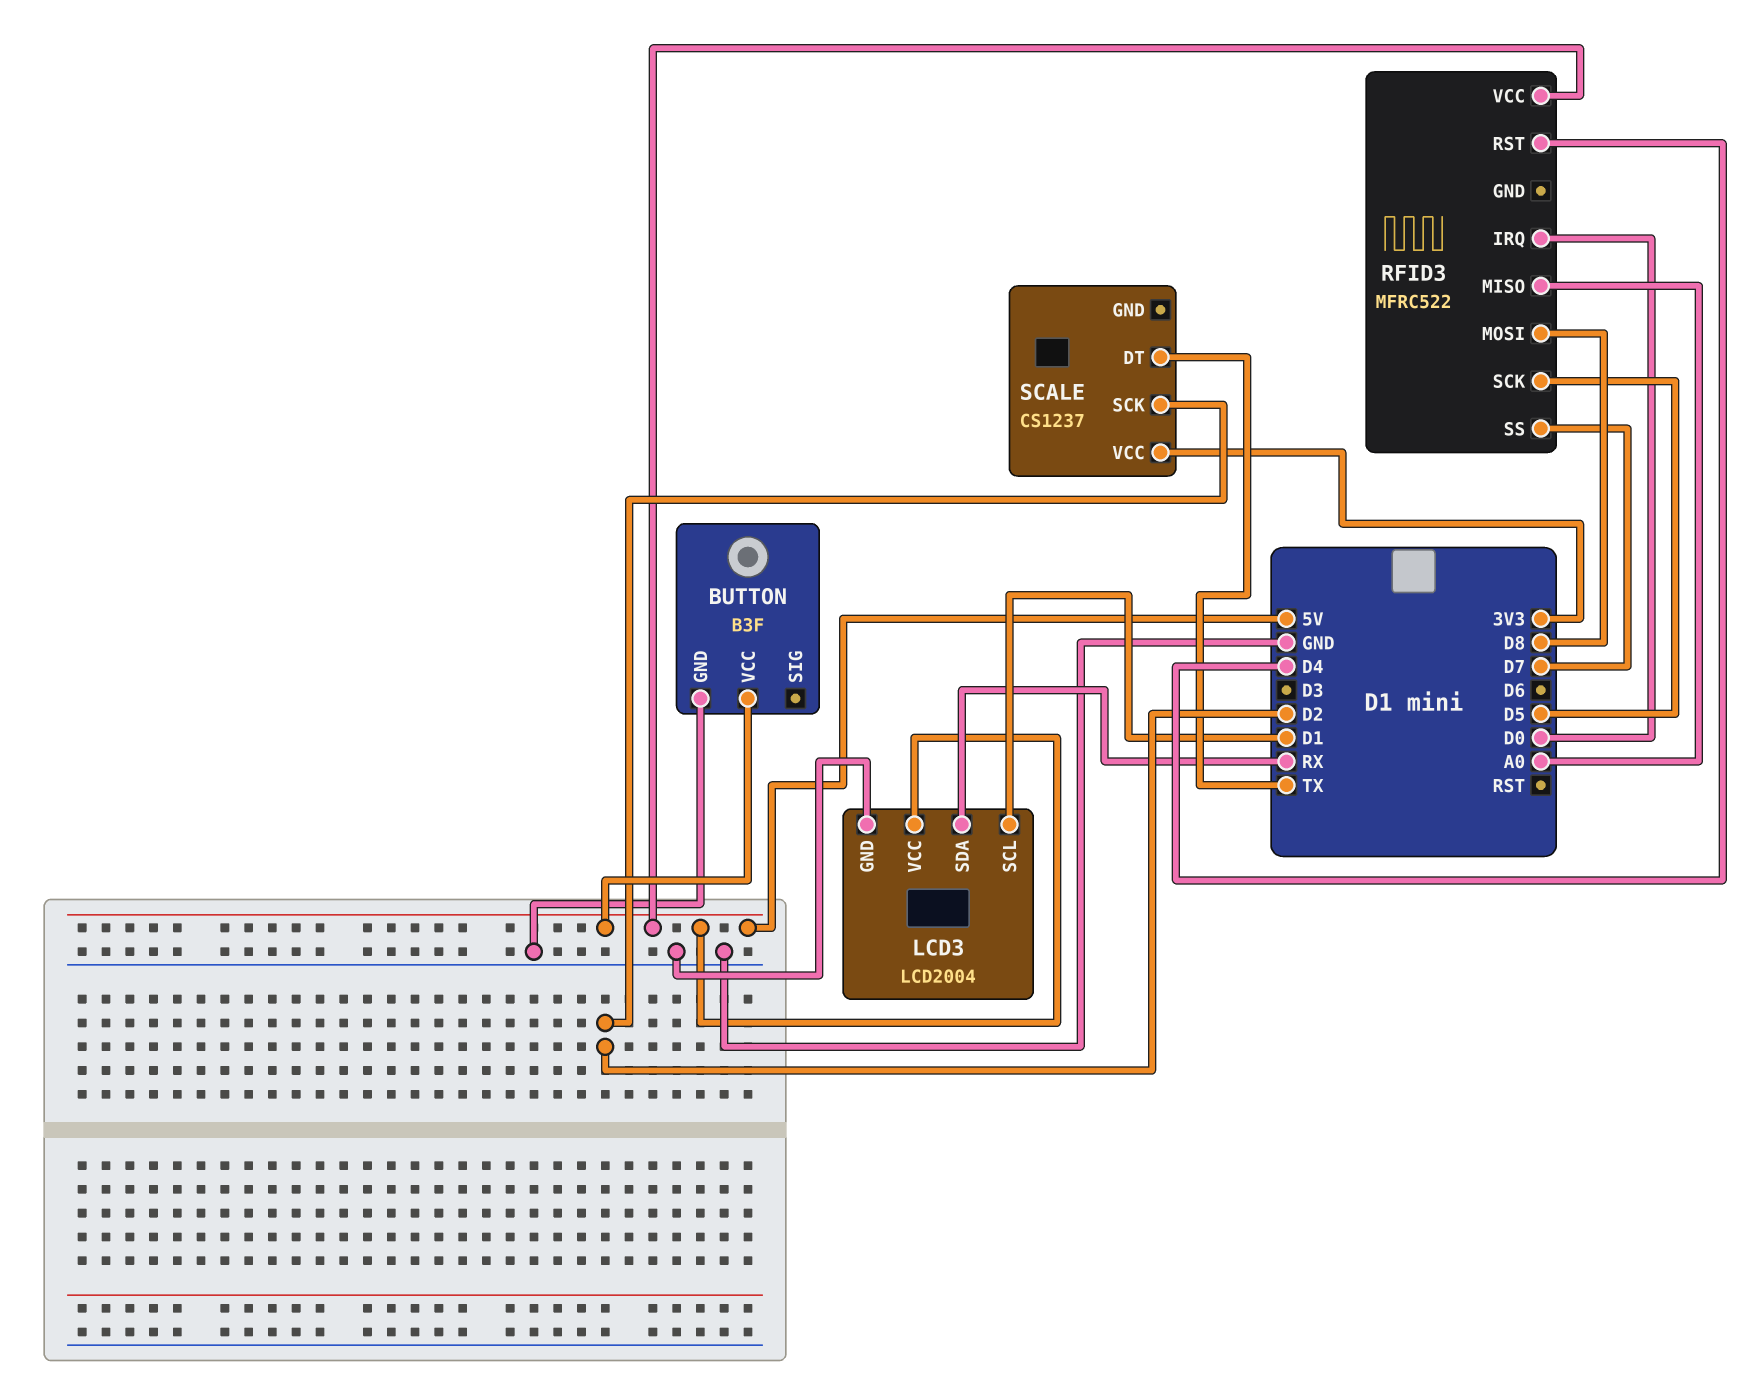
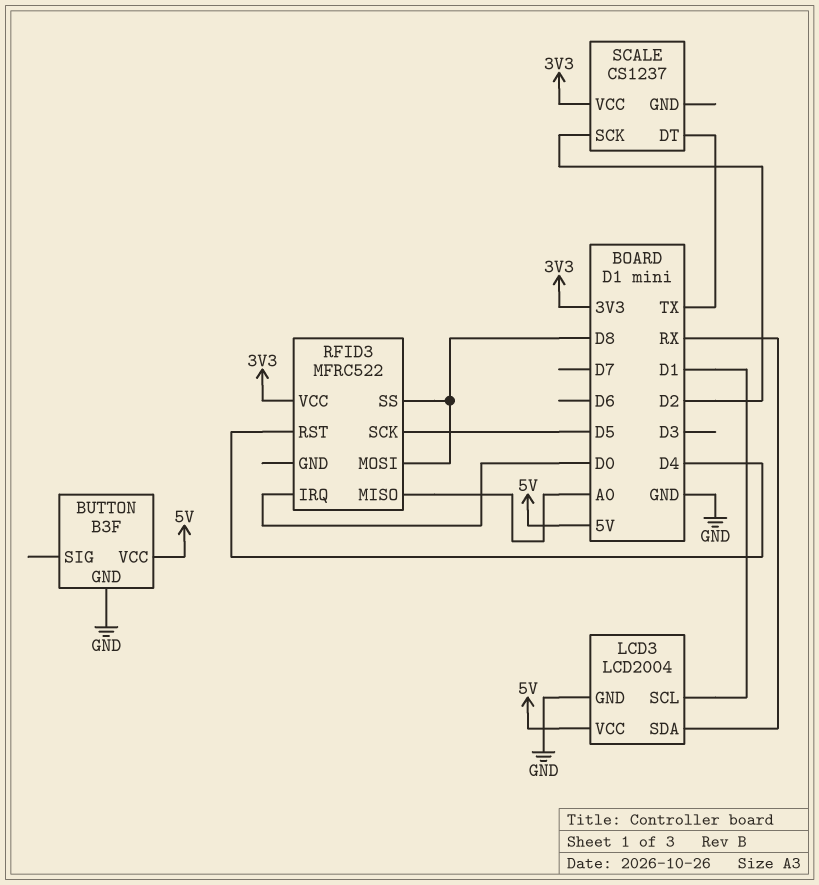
RFID3 pin SS: D7 -> D8
RFID3 pin VCC: 5V -> 3V3

